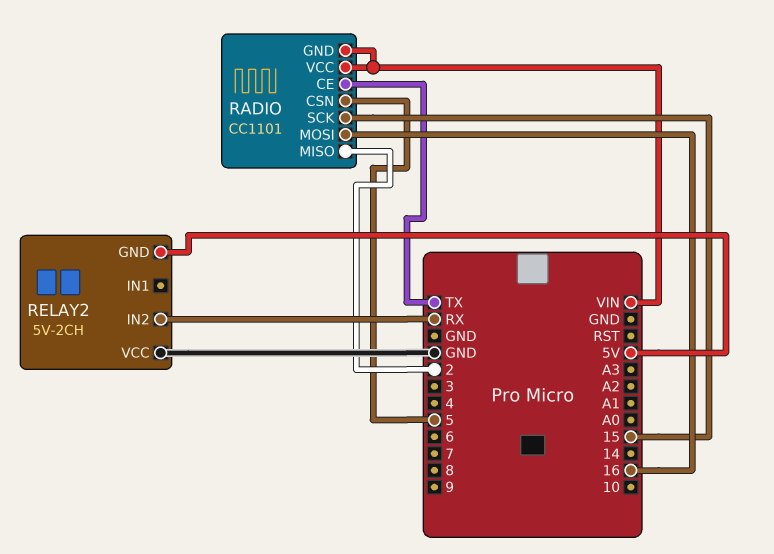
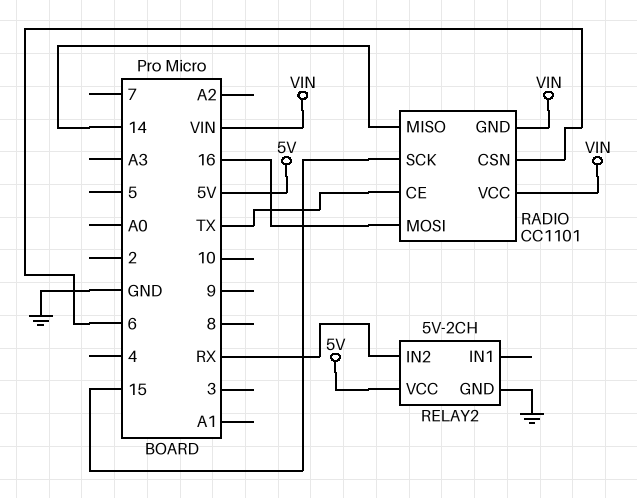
RADIO pin CSN: 5 -> 6
RADIO pin MISO: 2 -> 14
RELAY2 pin GND: 5V -> GND
RELAY2 pin VCC: GND -> 5V

